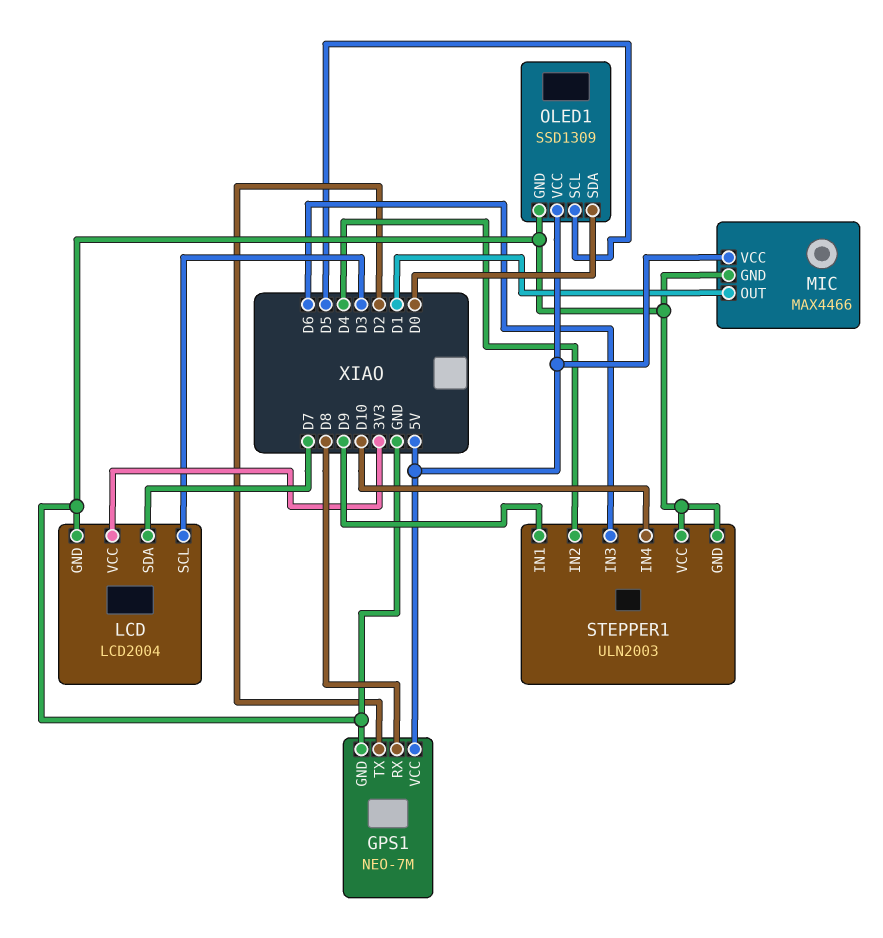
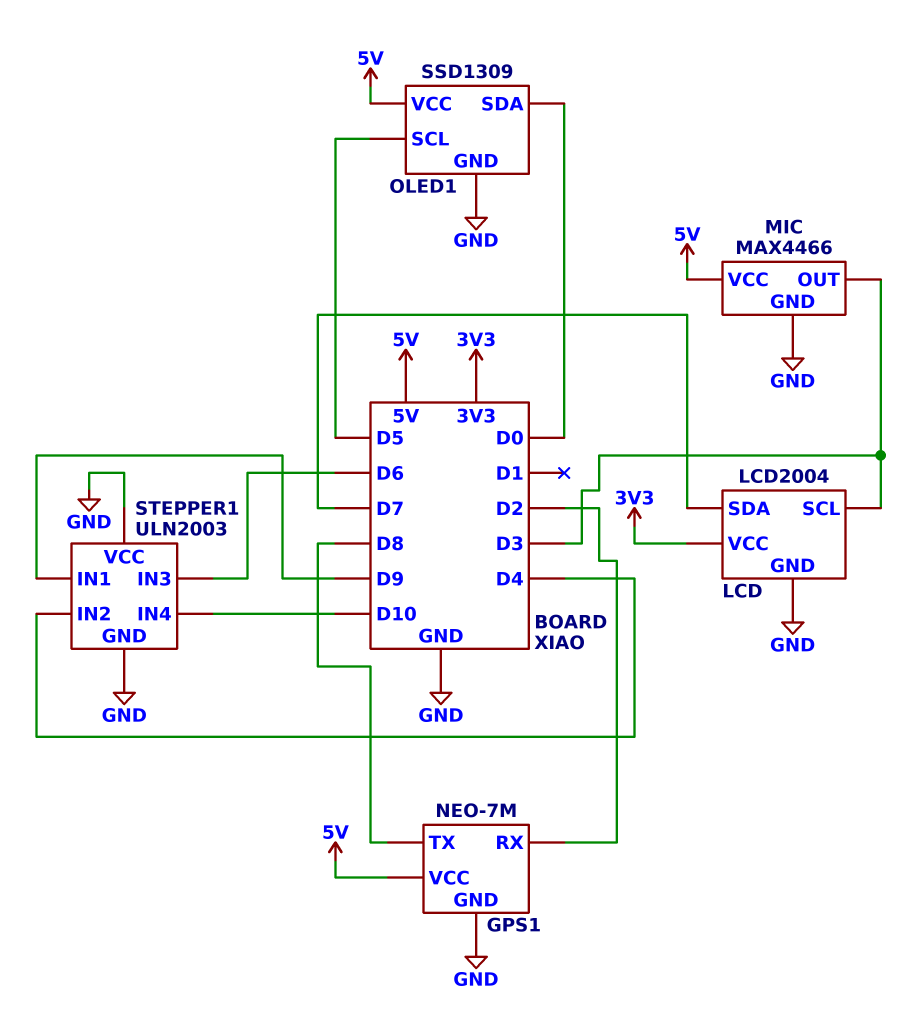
GPS1 pin RX: D8 -> D2
GPS1 pin TX: D2 -> D8
MIC pin OUT: D1 -> D3

